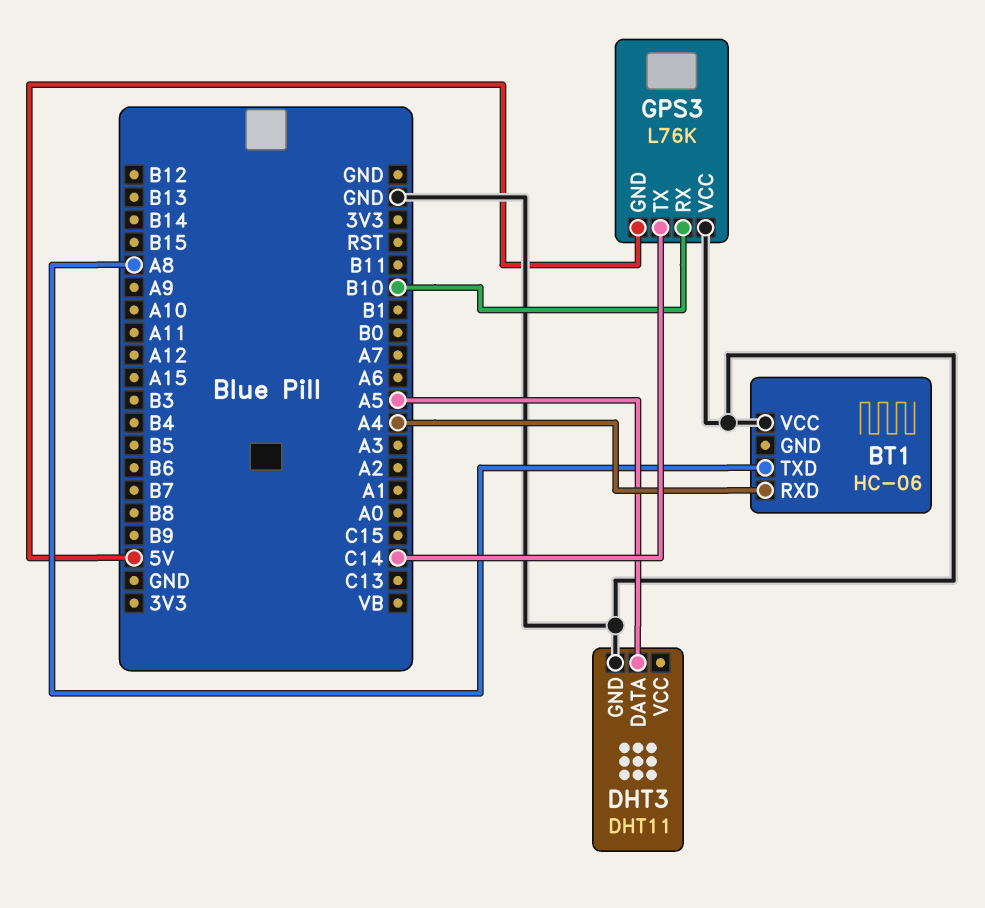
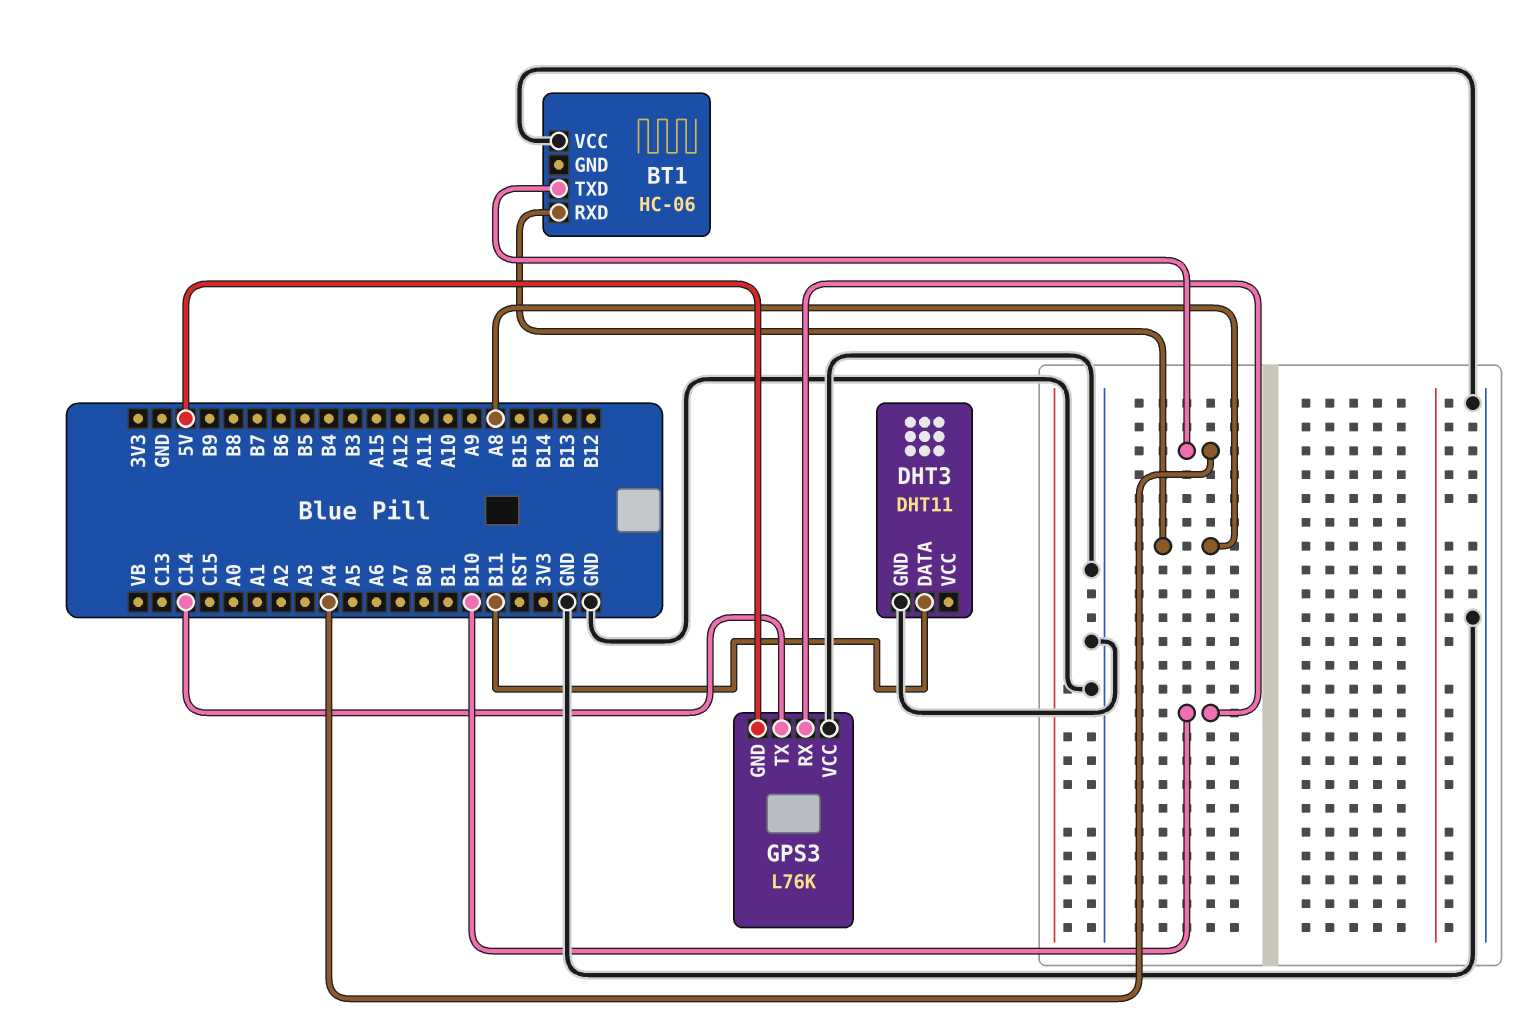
BT1 pin RXD: A4 -> A8
BT1 pin TXD: A8 -> A4
DHT3 pin DATA: A5 -> B11

